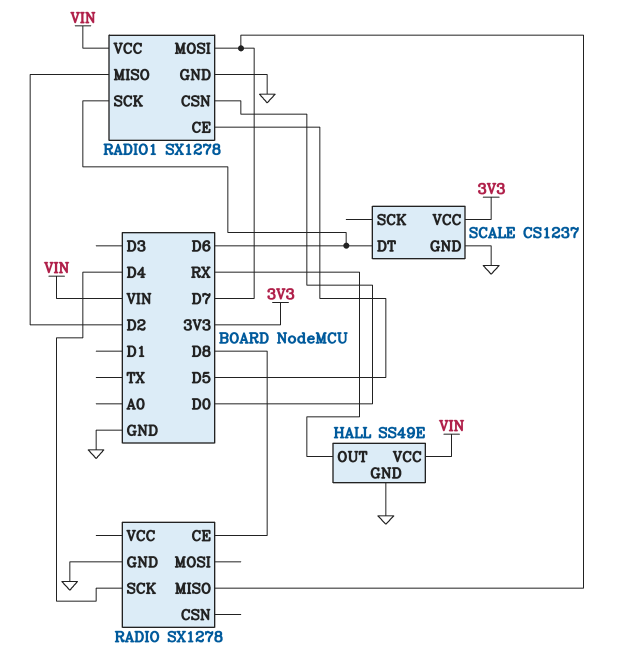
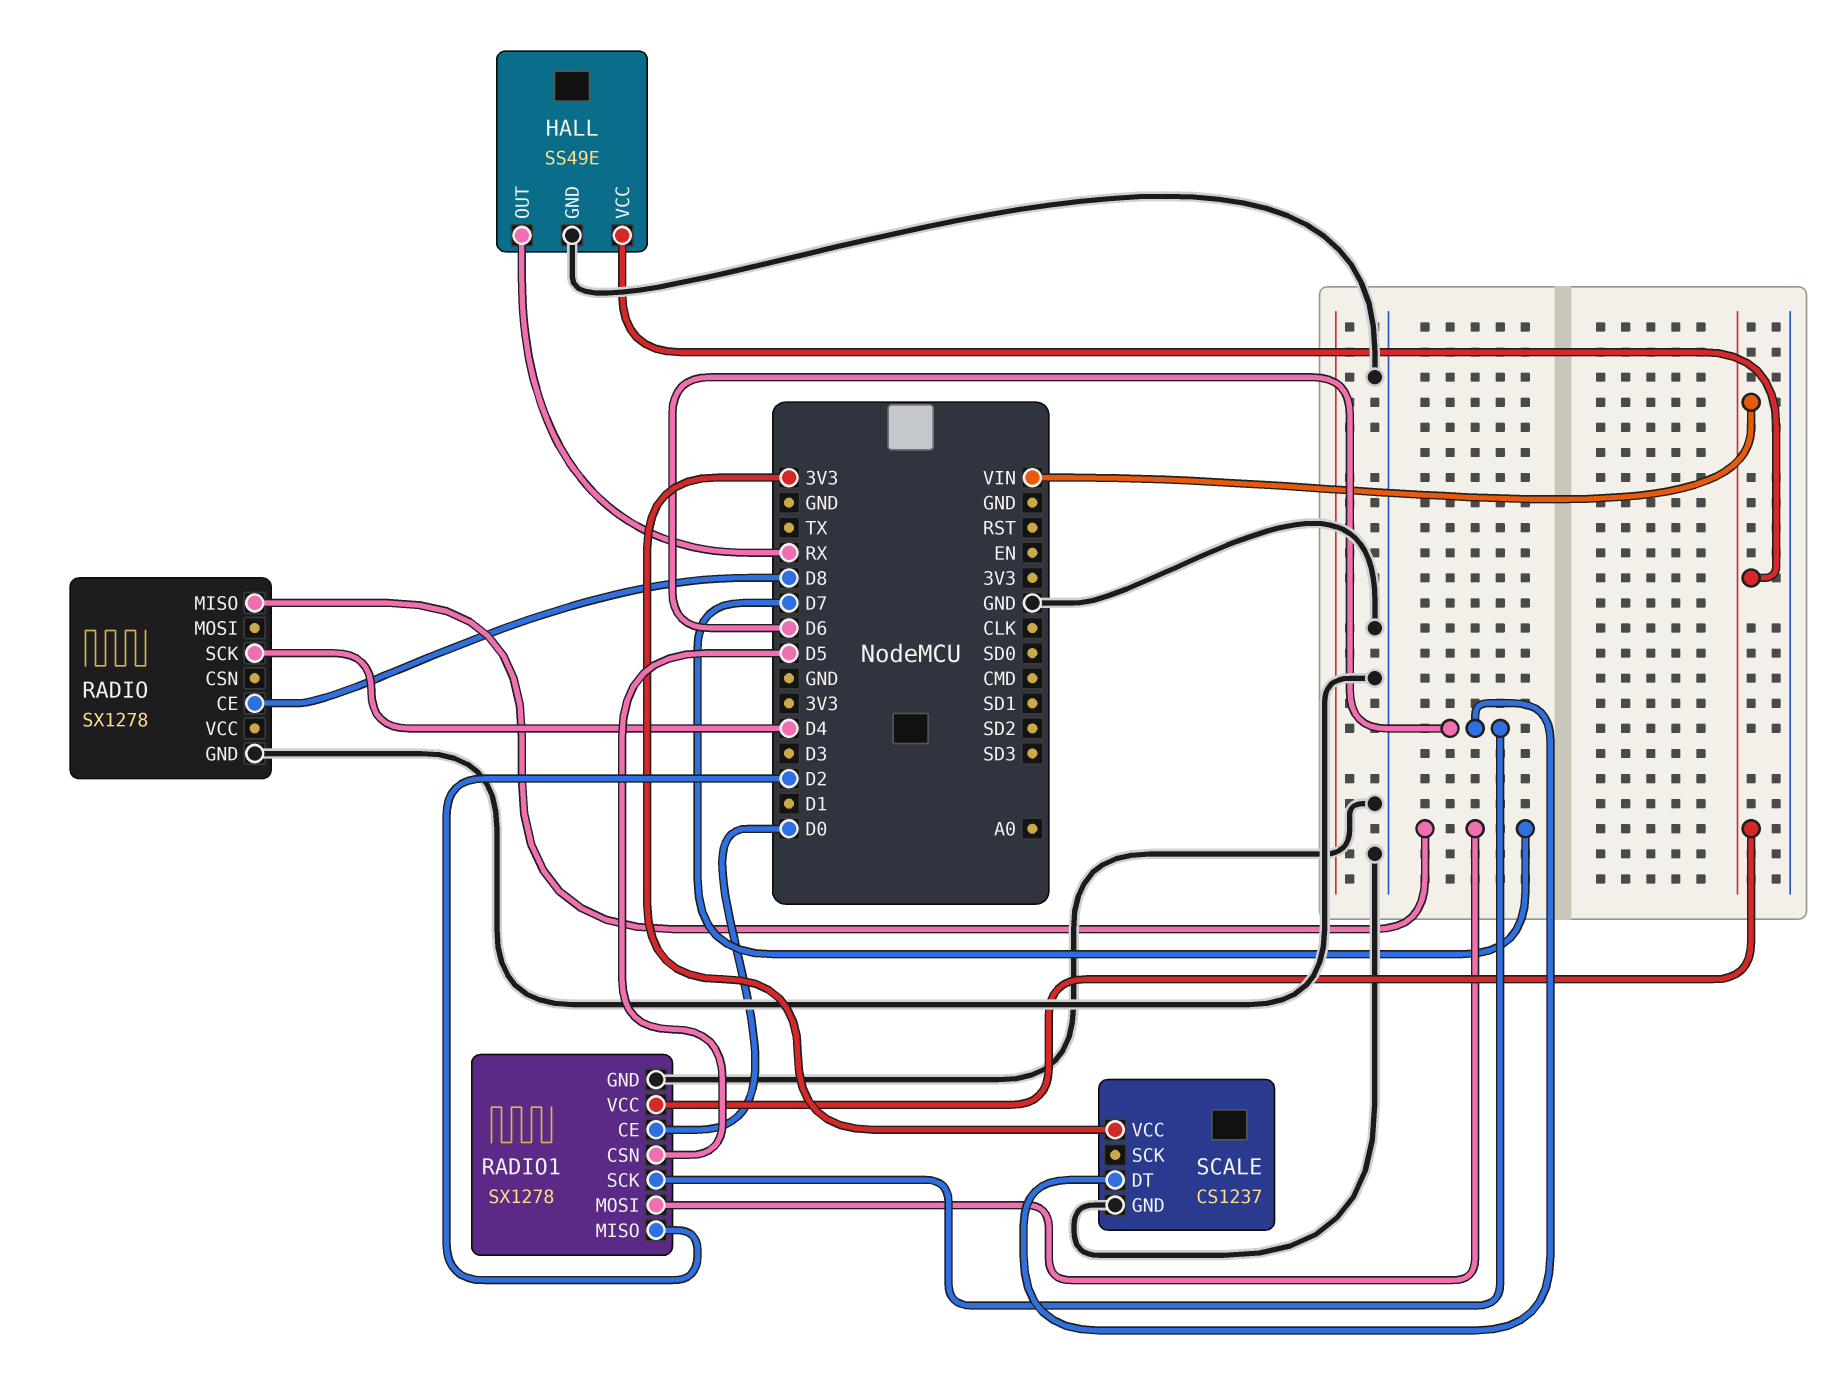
RADIO1 pin CE: D5 -> D0
RADIO1 pin CSN: D0 -> D5

